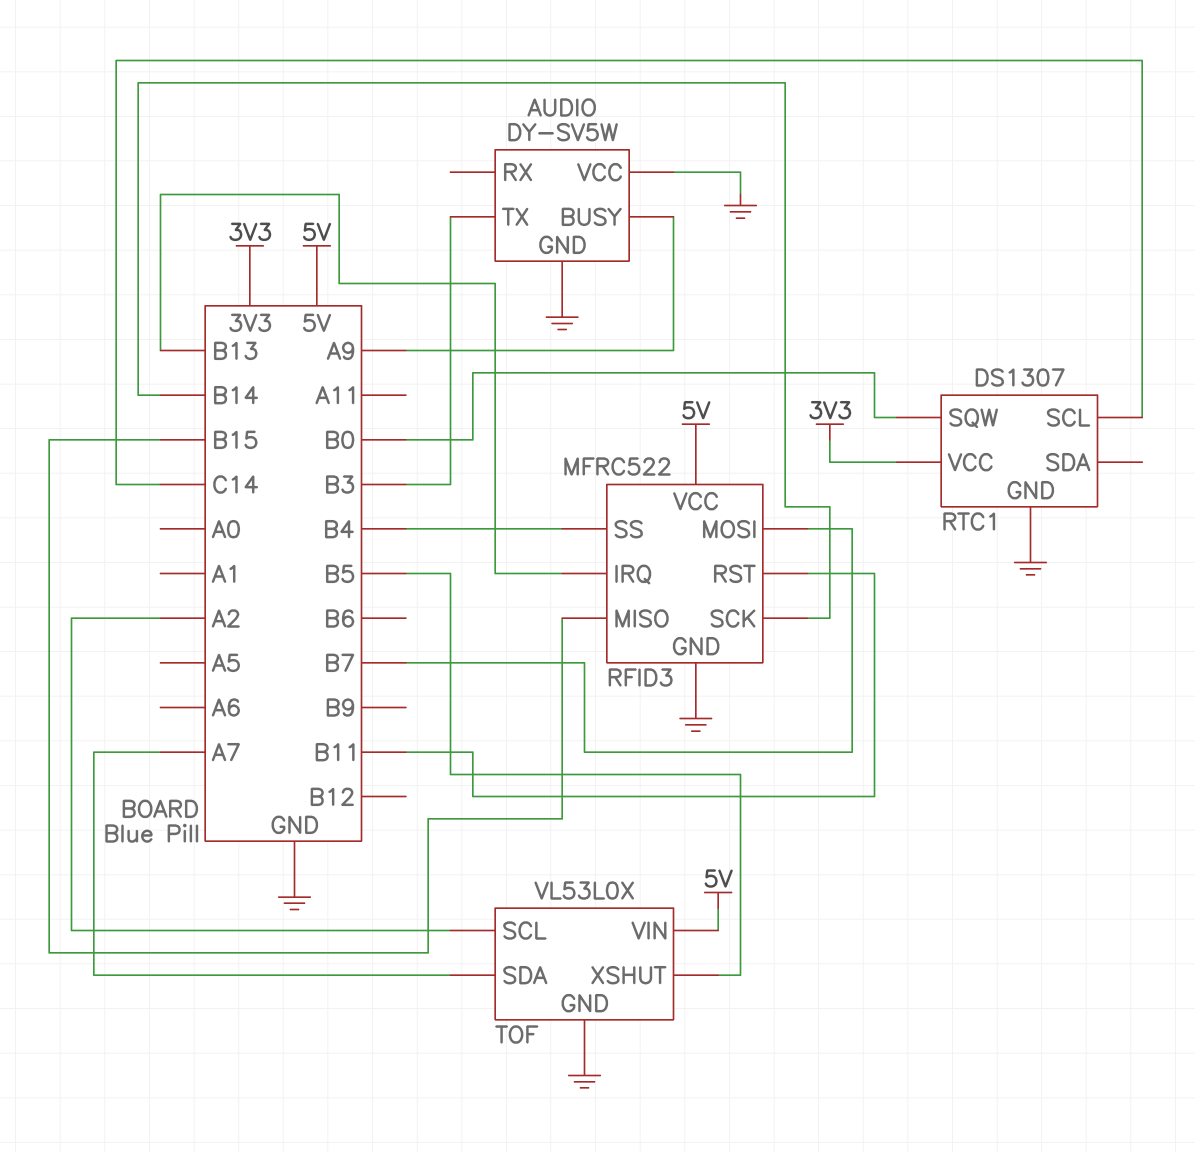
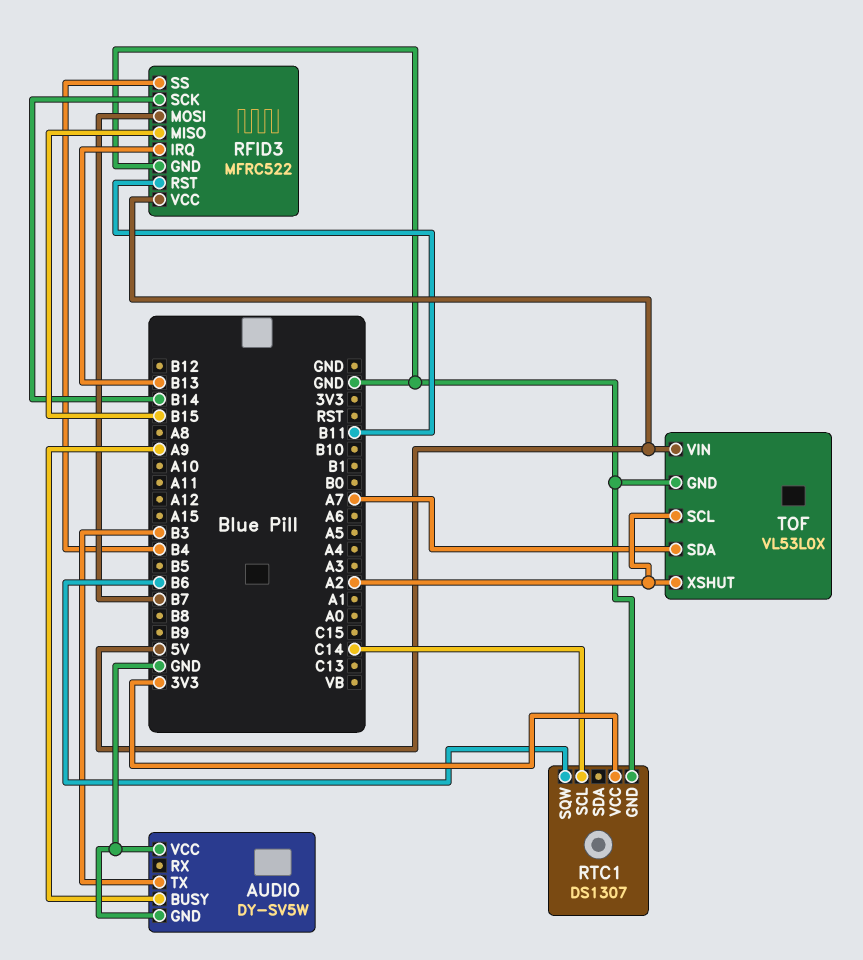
RTC1 pin SQW: B0 -> B6
TOF pin XSHUT: B5 -> A2

